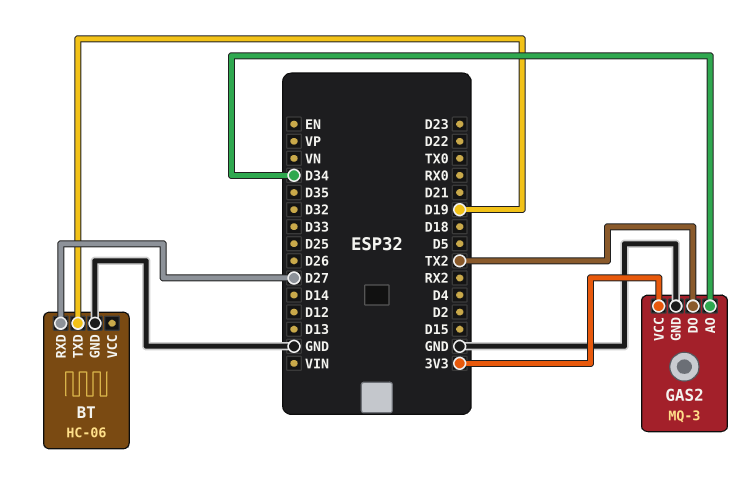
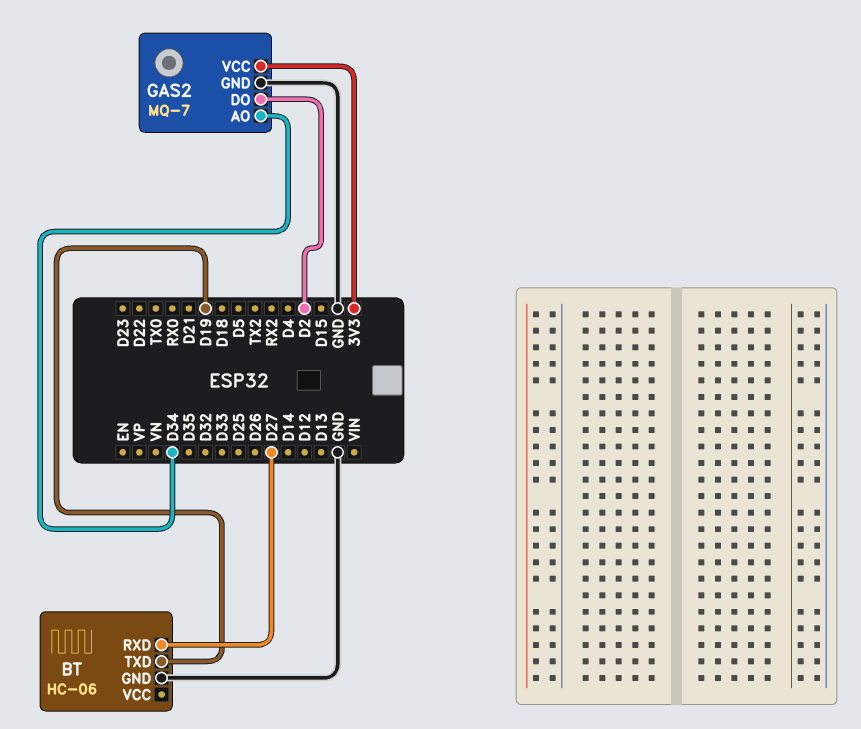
GAS2: MQ-3 -> MQ-7
GAS2 pin DO: TX2 -> D2

